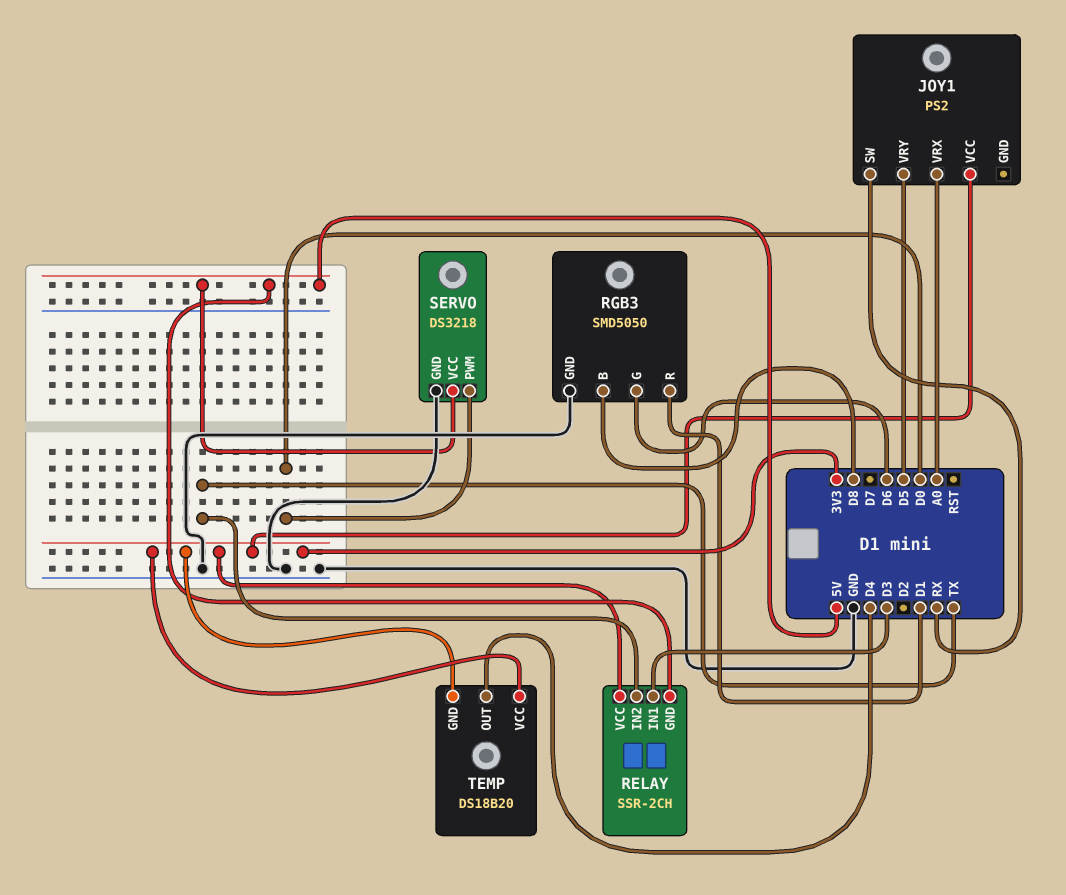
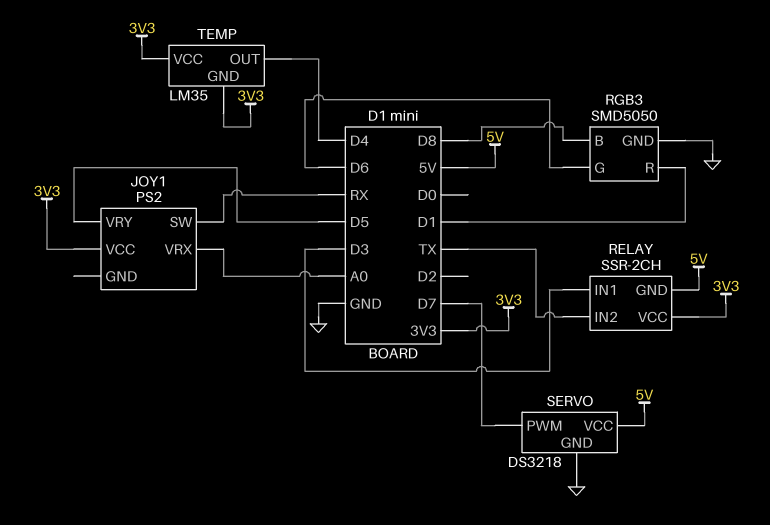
SERVO pin PWM: D0 -> D7
TEMP: DS18B20 -> LM35

